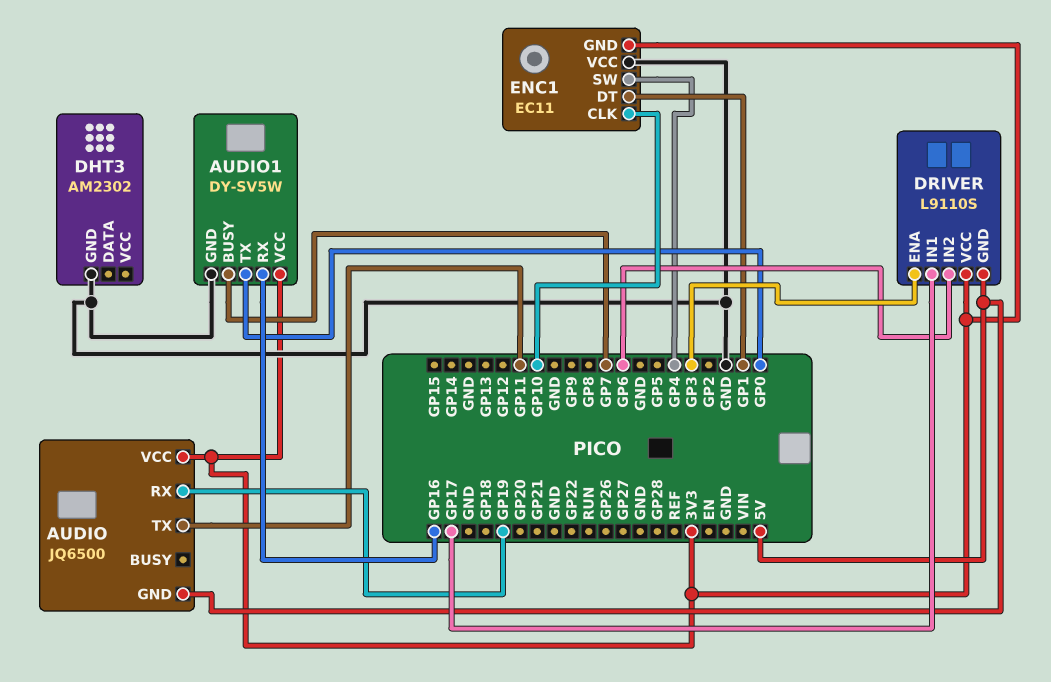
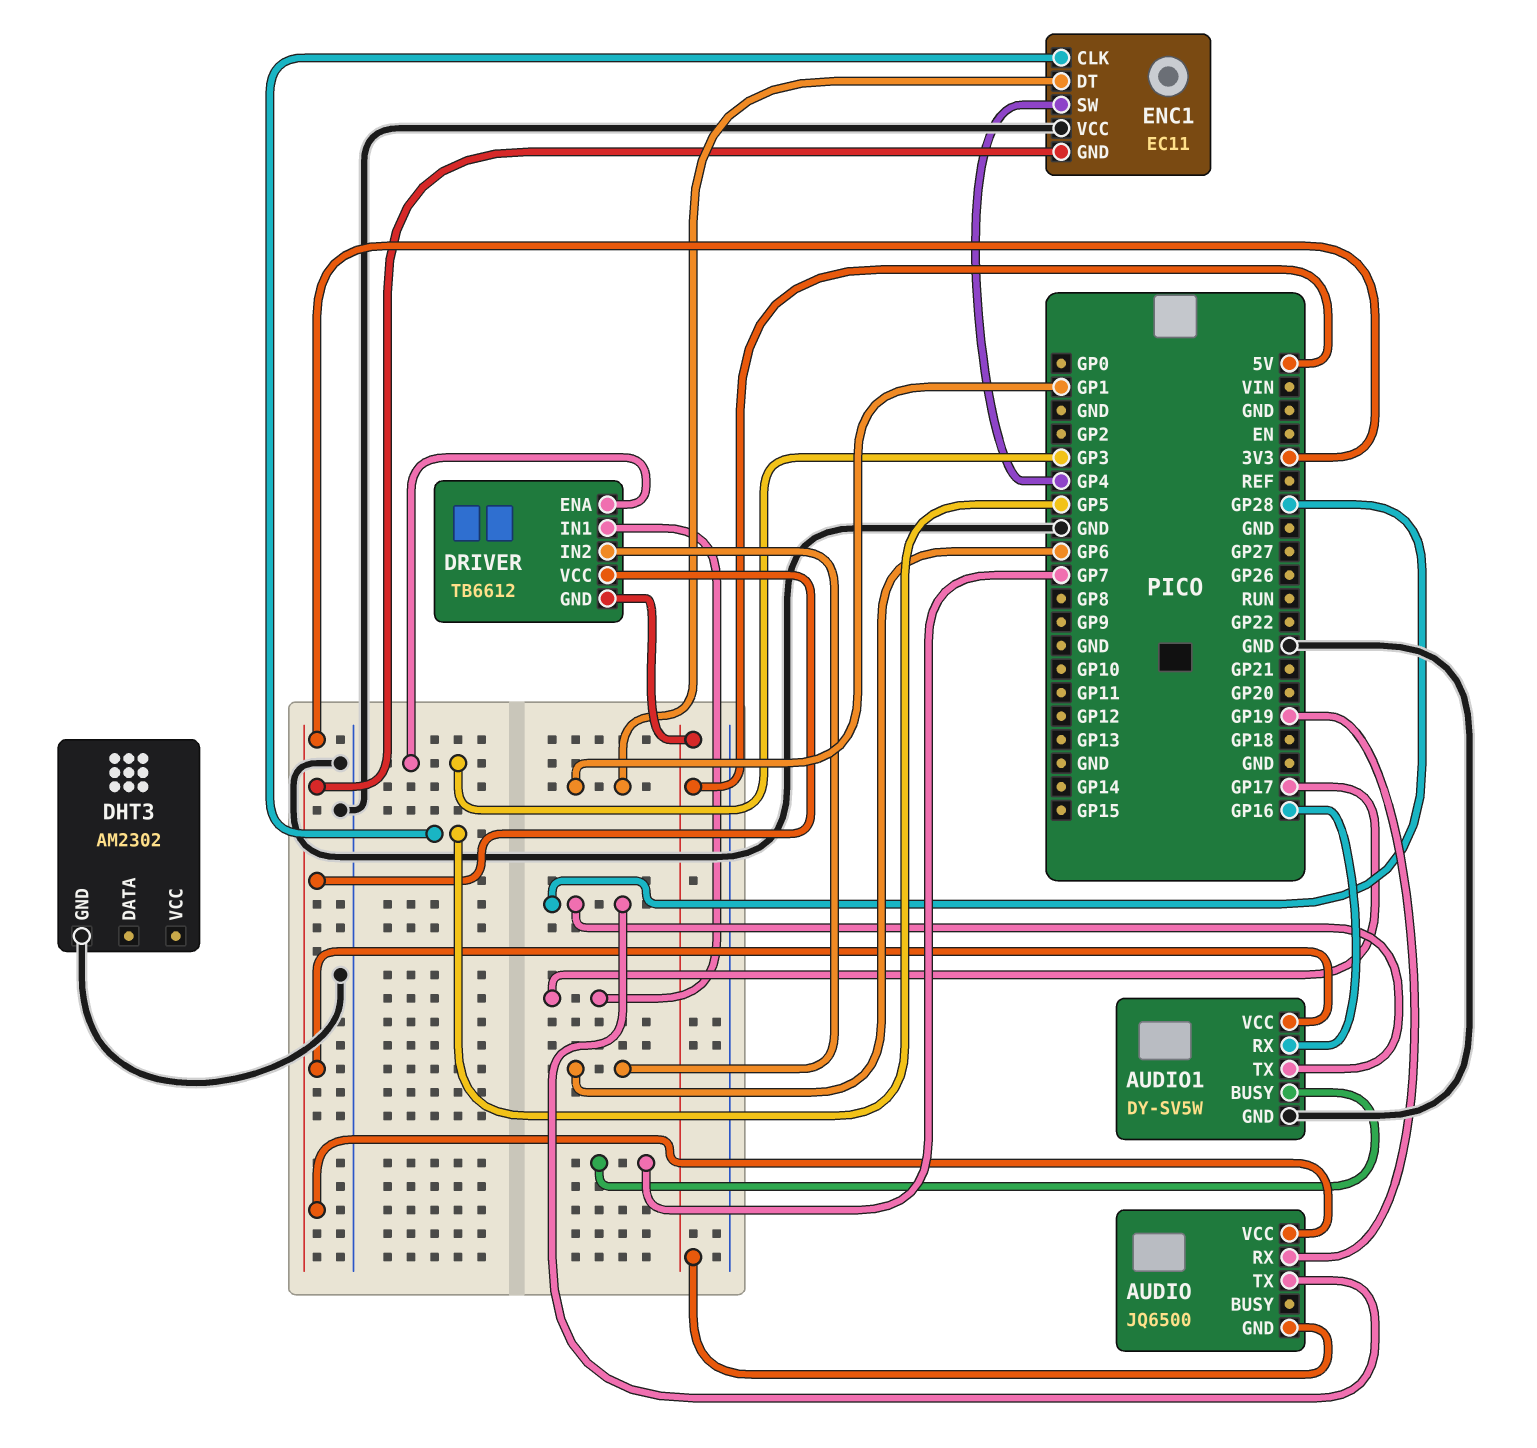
AUDIO pin TX: GP11 -> GP28
AUDIO1 pin TX: GP0 -> GP28
DRIVER: L9110S -> TB6612
ENC1 pin CLK: GP10 -> GP5

